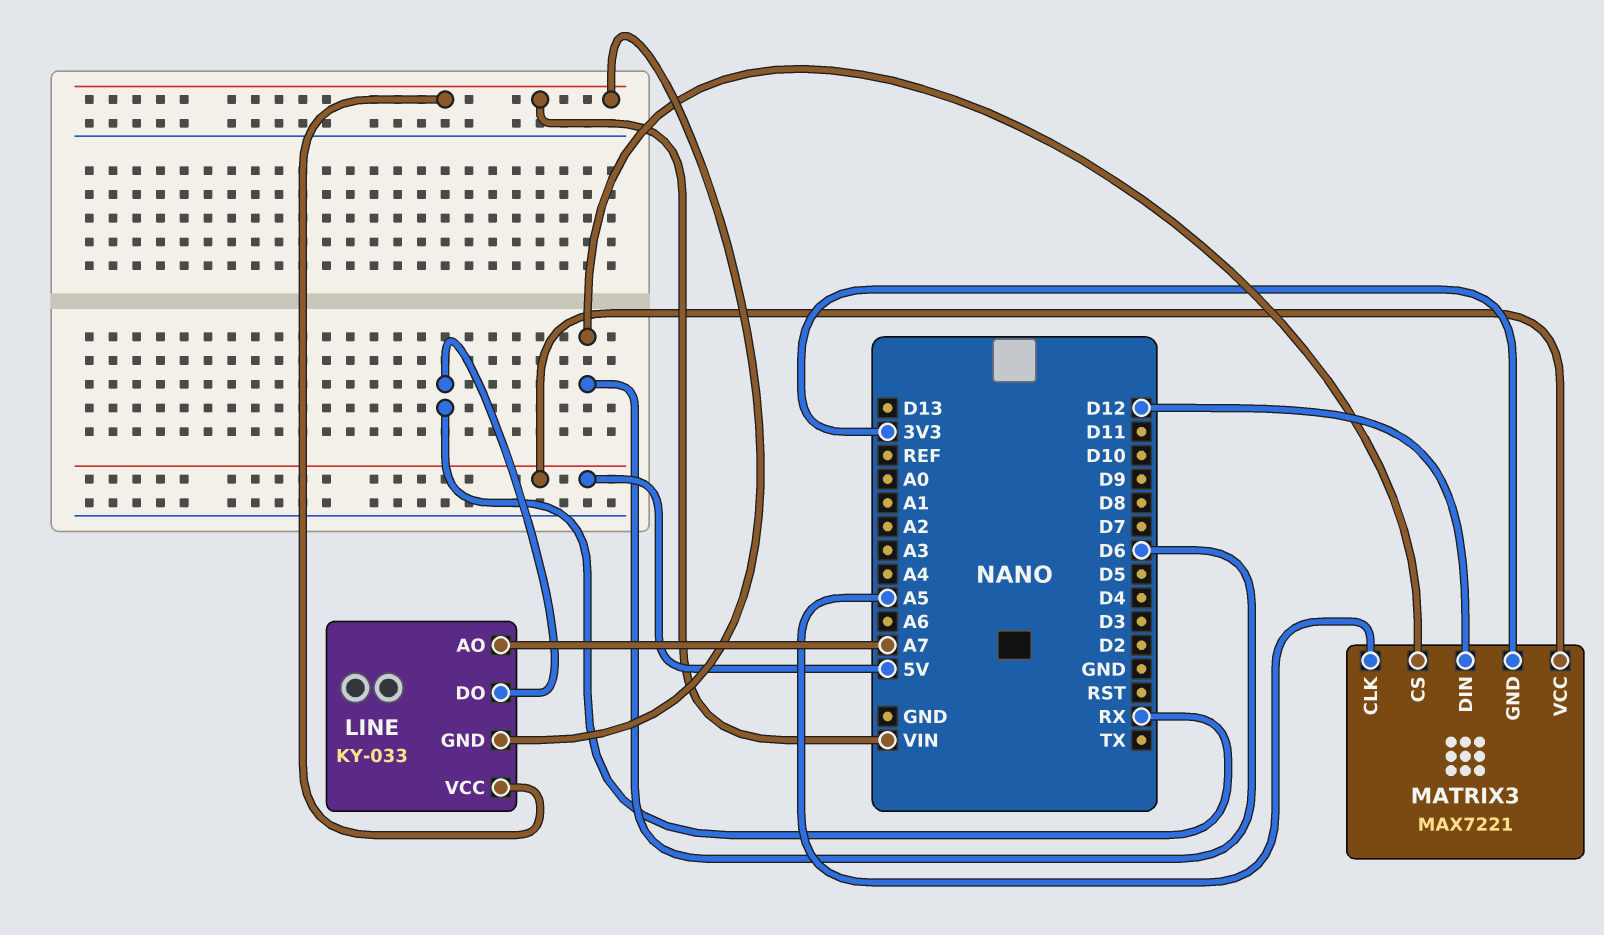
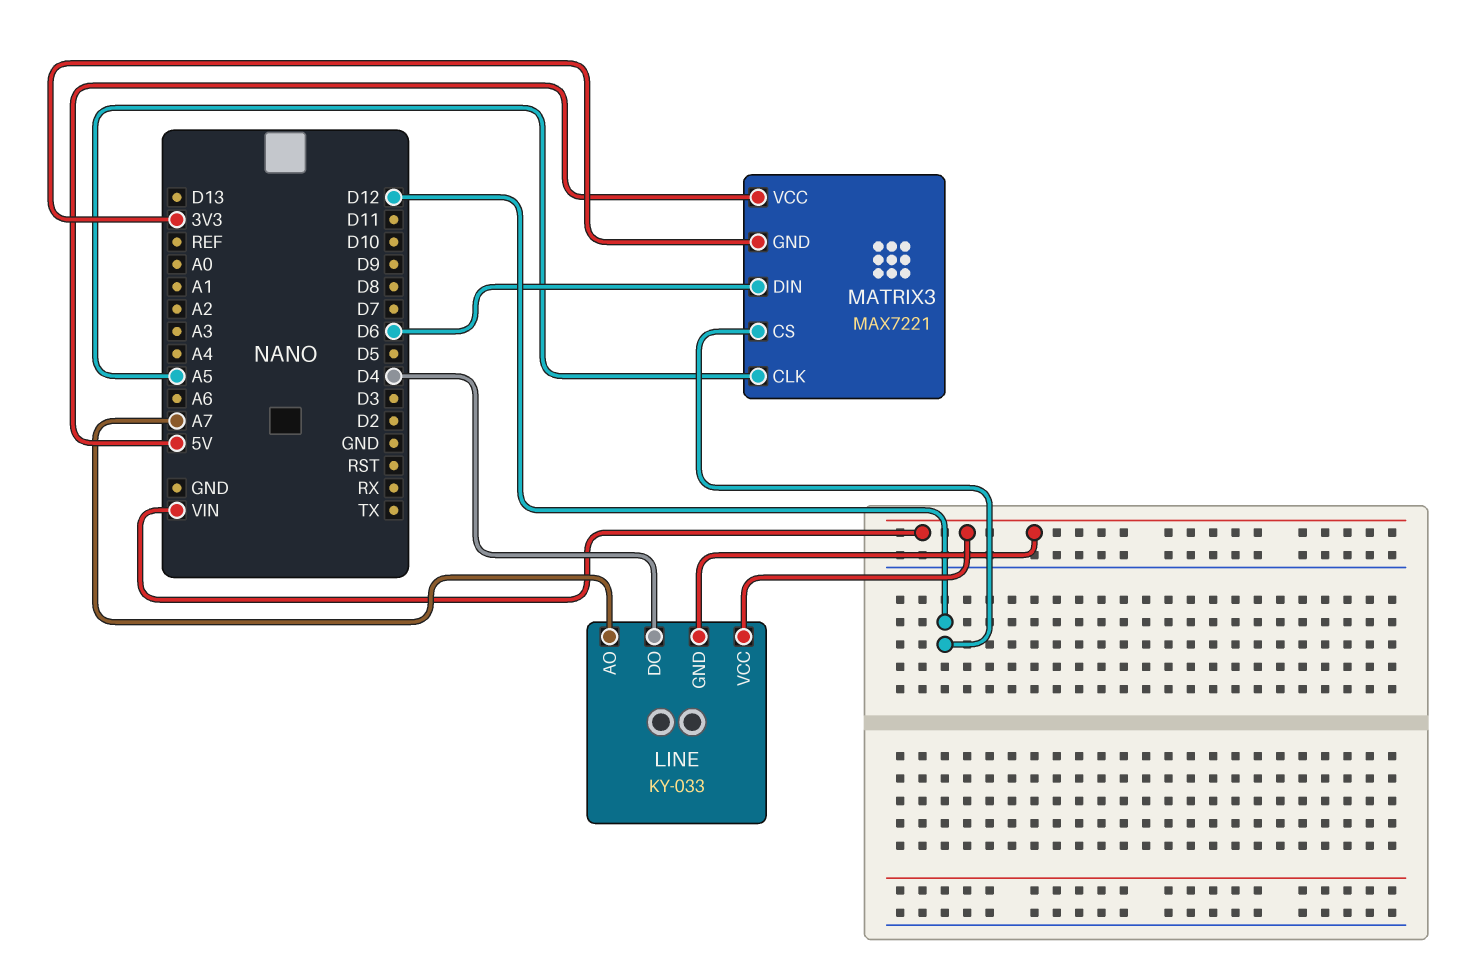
LINE pin DO: RX -> D4
MATRIX3 pin CS: D6 -> D12
MATRIX3 pin DIN: D12 -> D6

